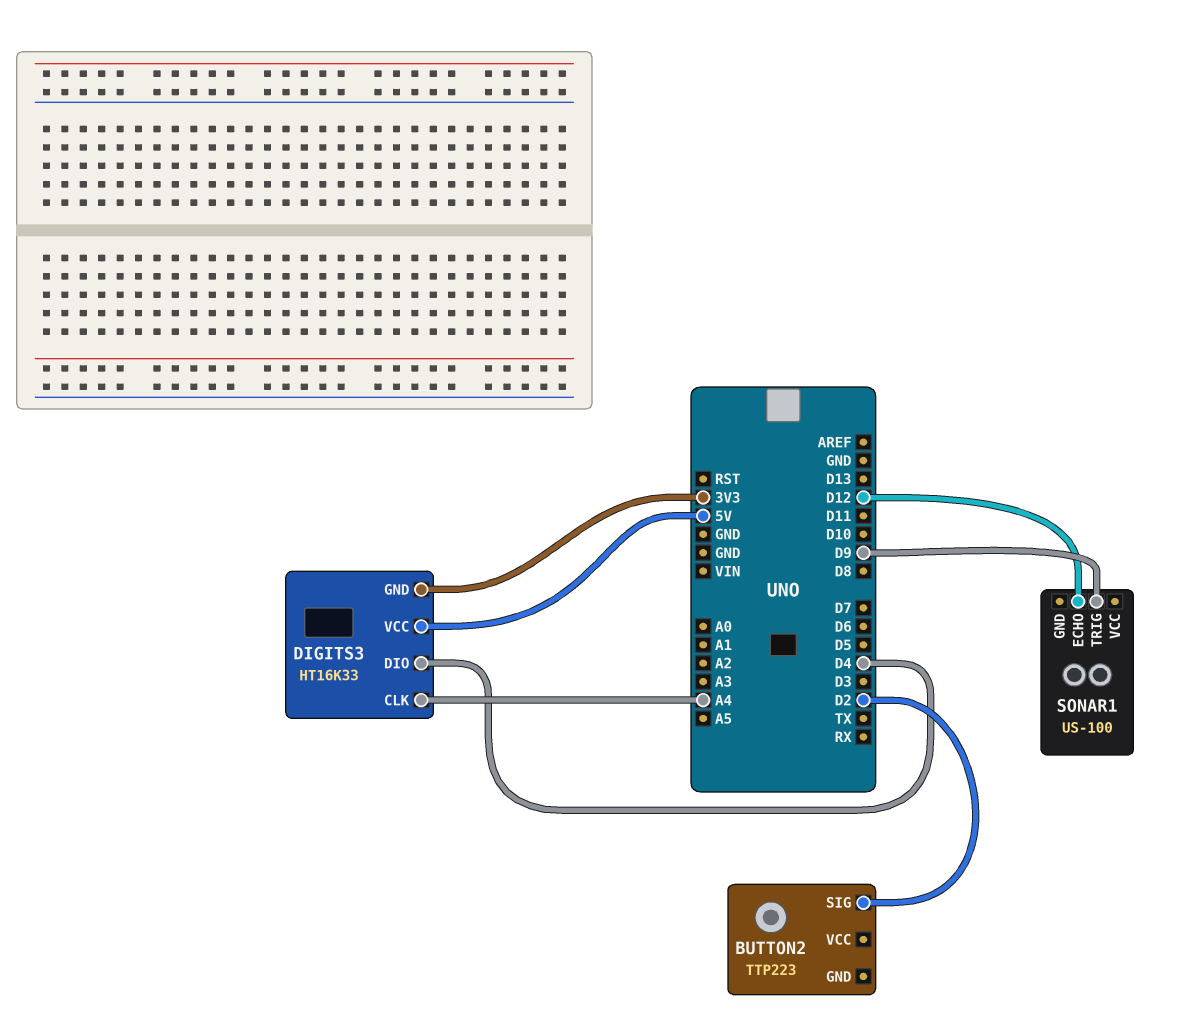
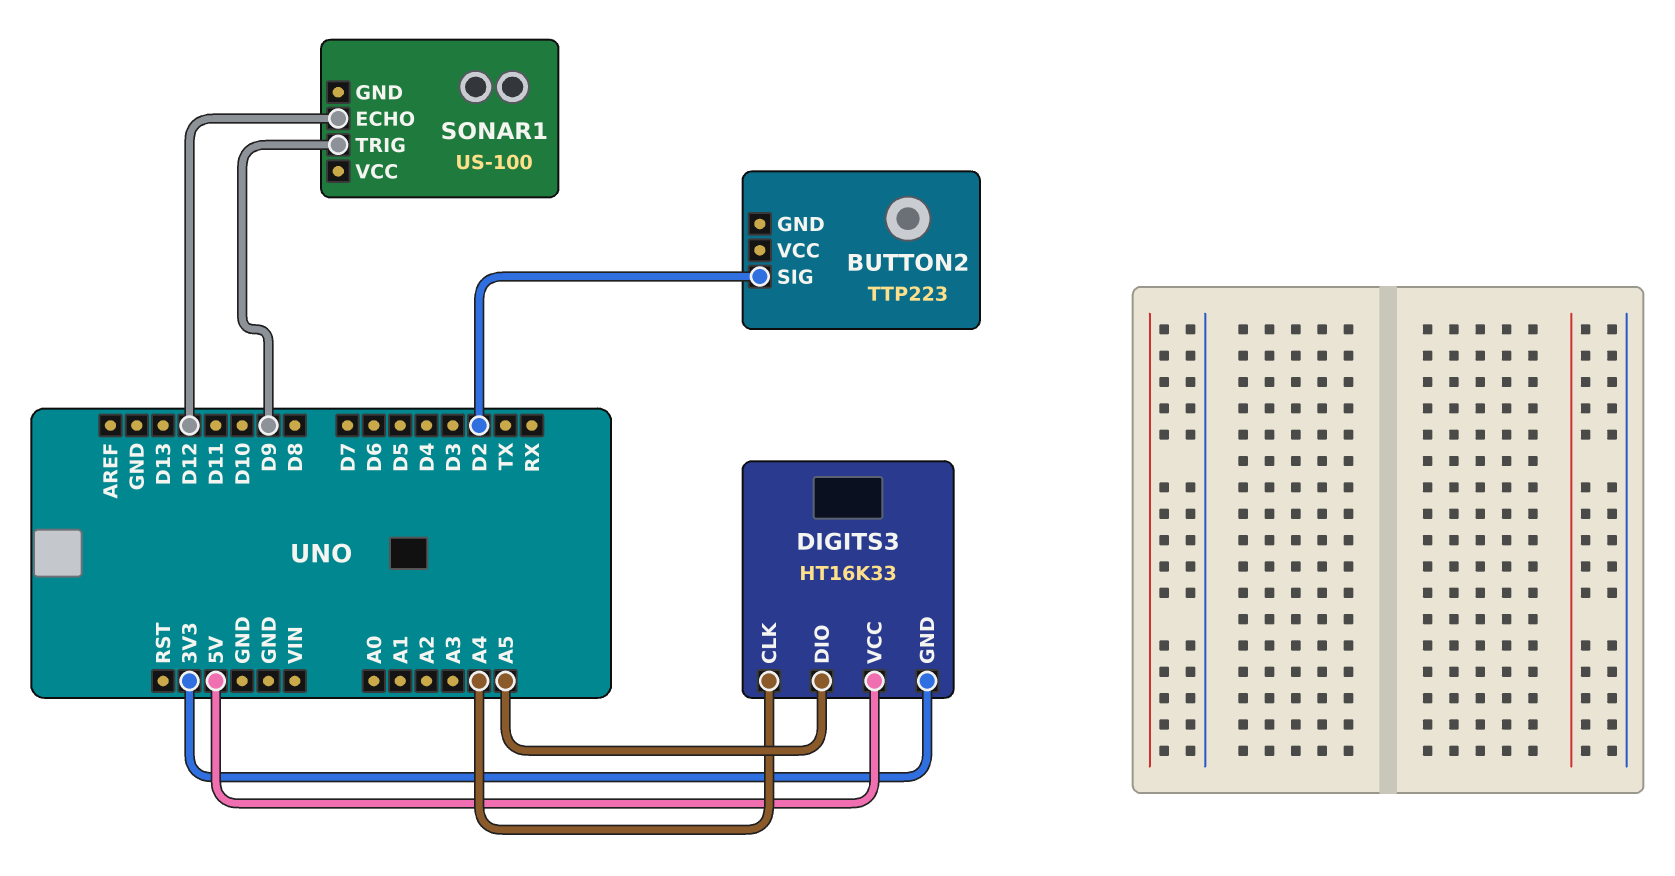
DIGITS3 pin DIO: D4 -> A5

